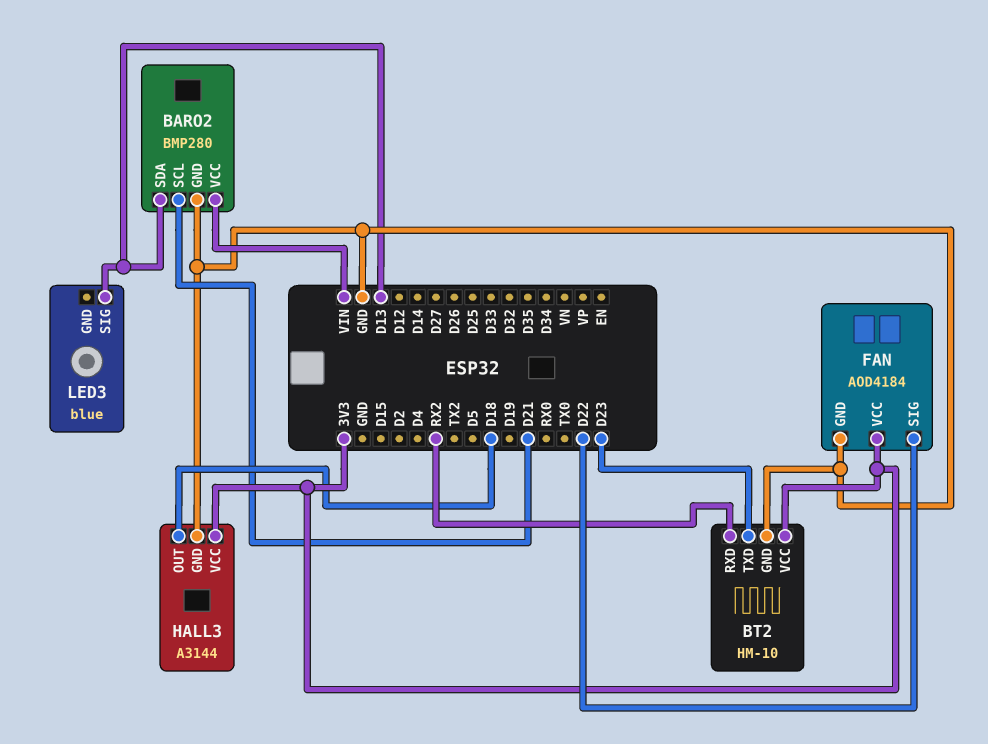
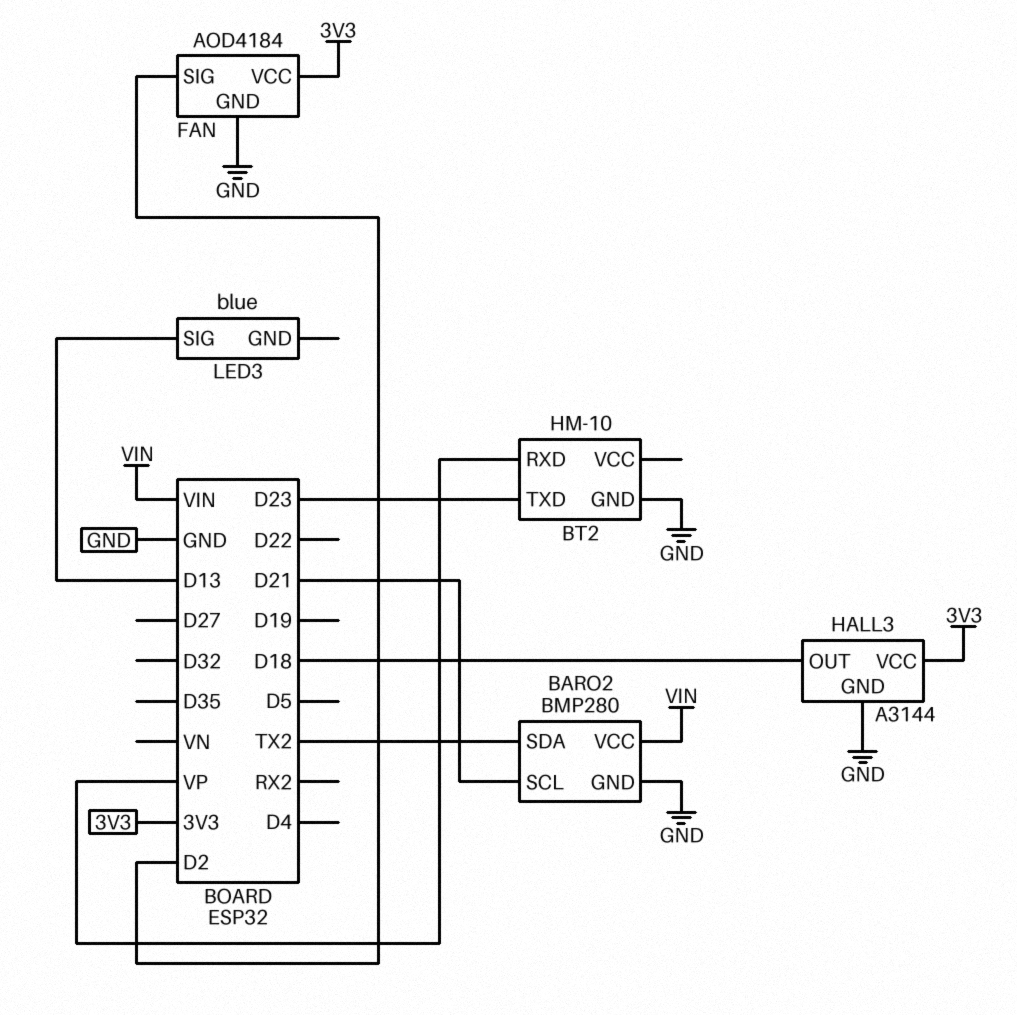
BARO2 pin SDA: D13 -> TX2
BT2 pin RXD: RX2 -> VP
BT2 pin VCC: 3V3 -> none
FAN pin SIG: D22 -> D2

